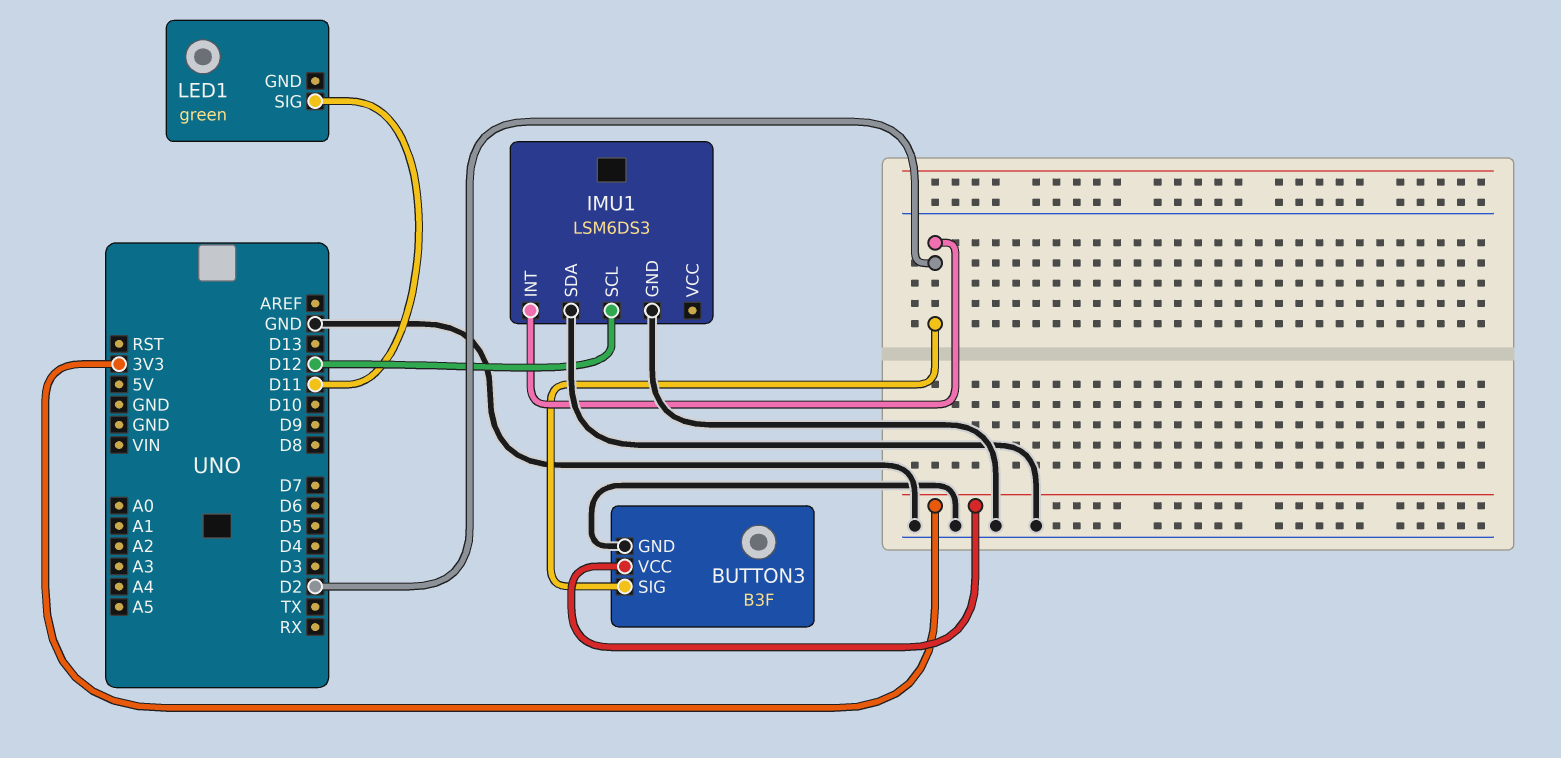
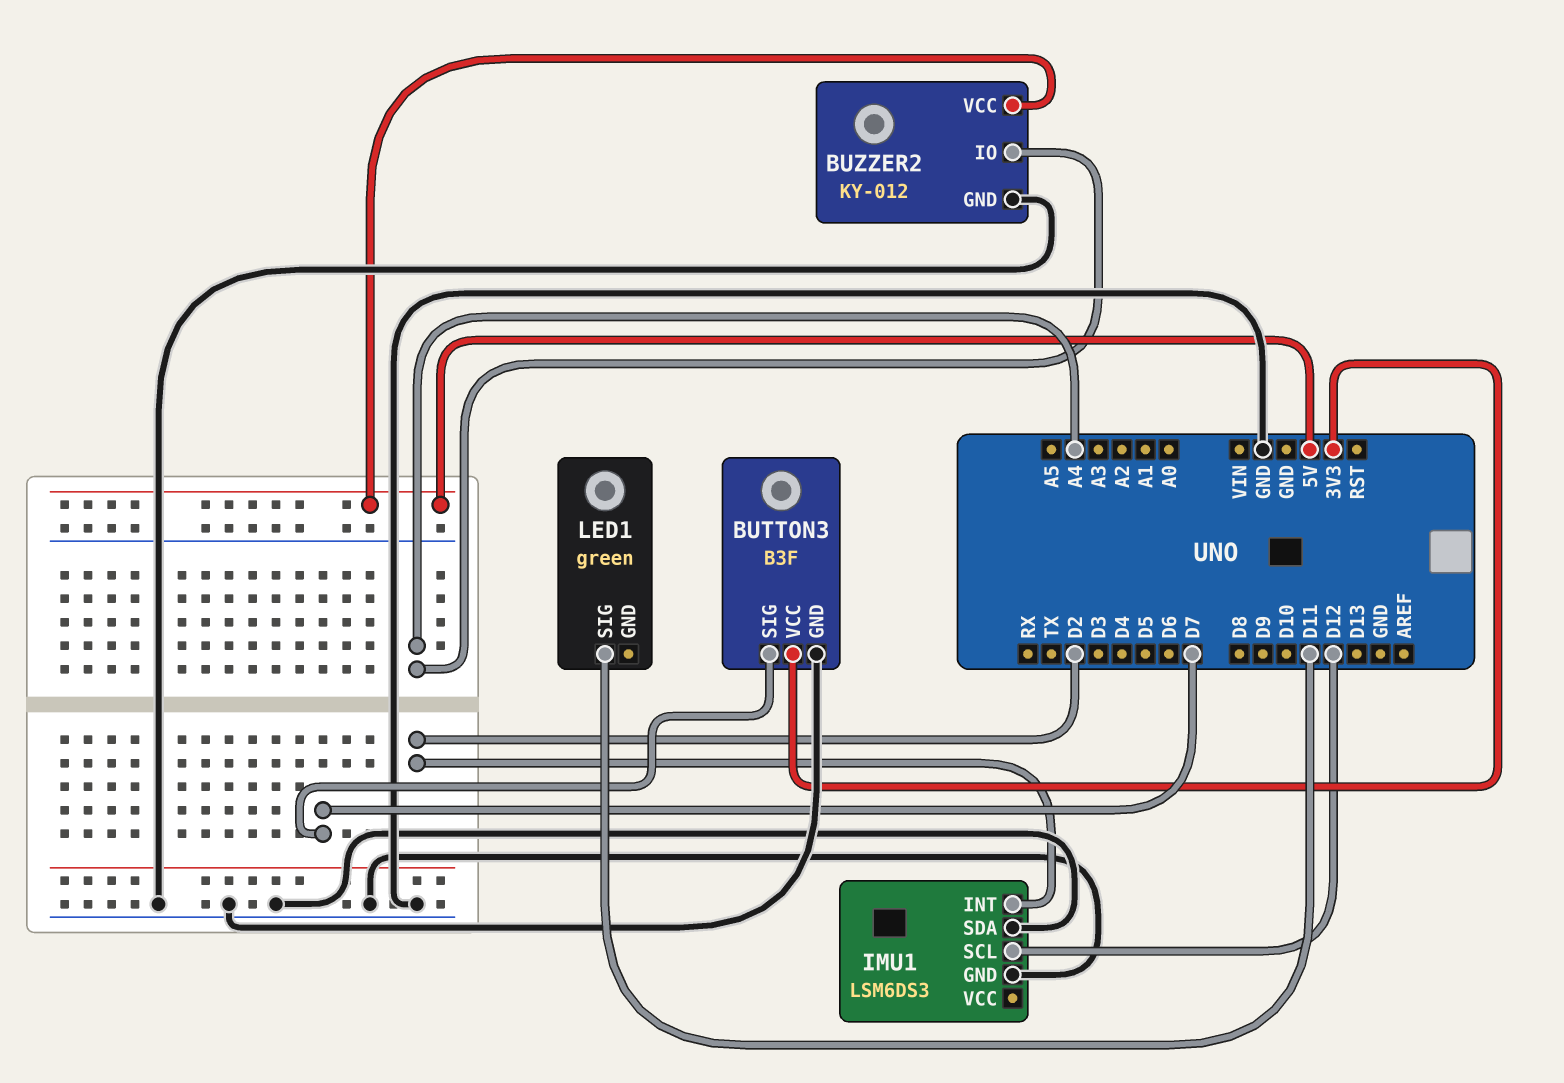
BUTTON3 pin SIG: D2 -> D7
BUZZER2: none -> KY-012
BUZZER2 pin GND: none -> GND
BUZZER2 pin IO: none -> A4
BUZZER2 pin VCC: none -> 5V

